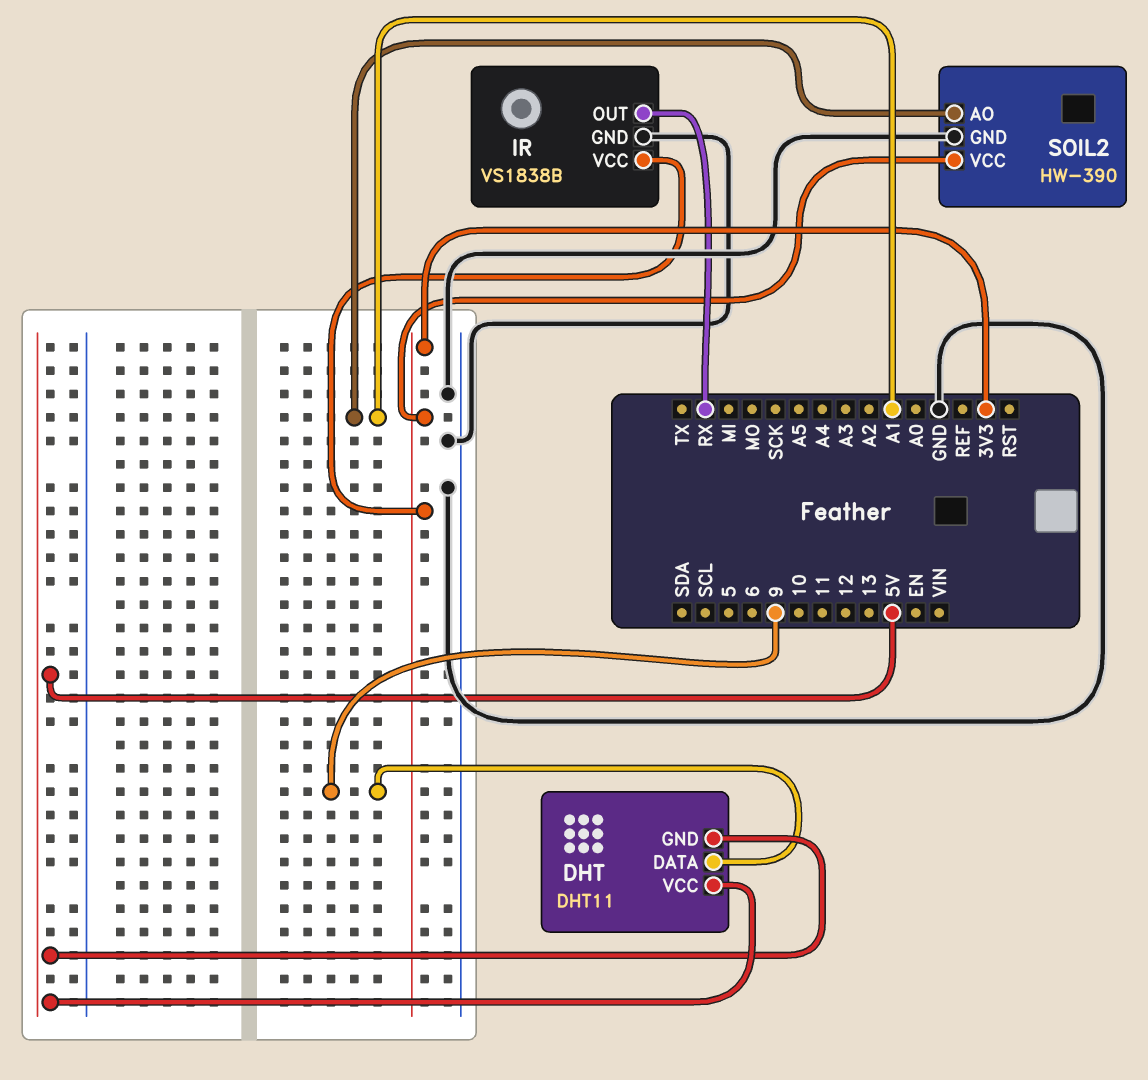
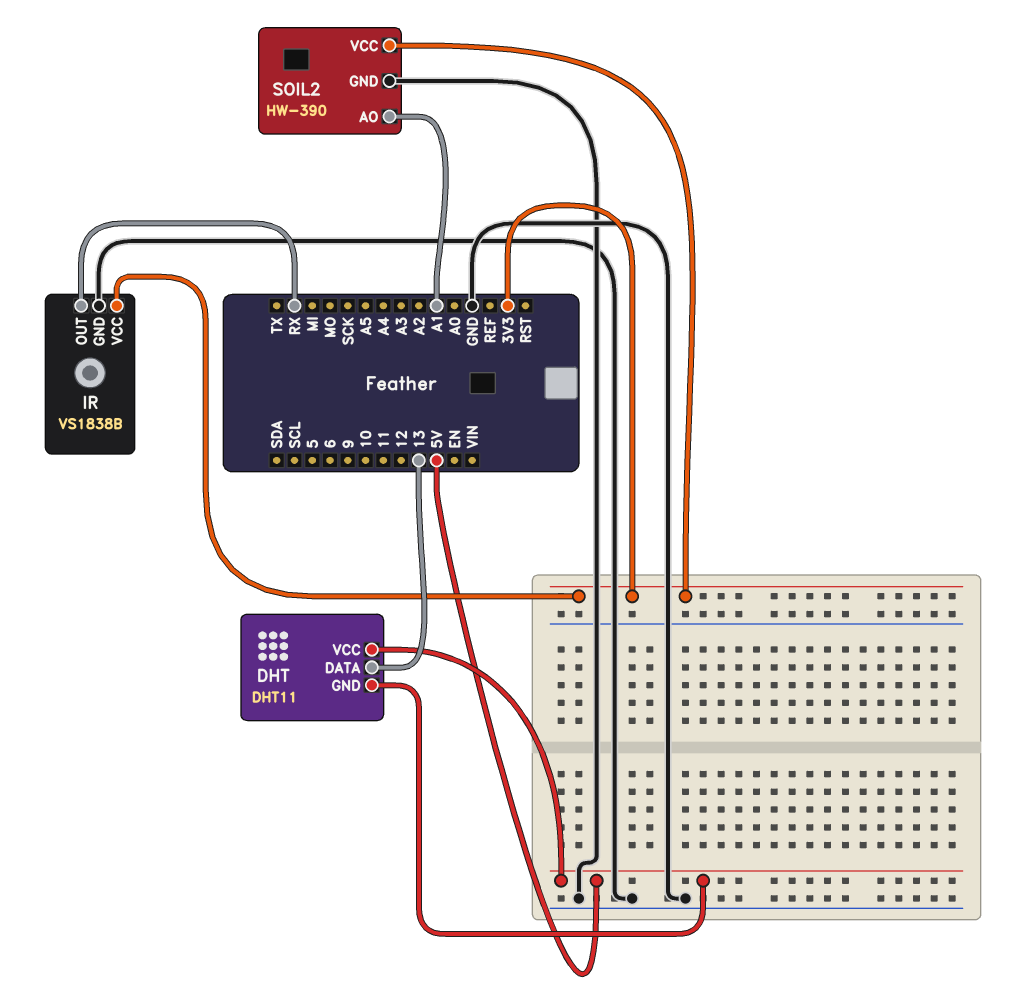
DHT pin DATA: 9 -> 13

